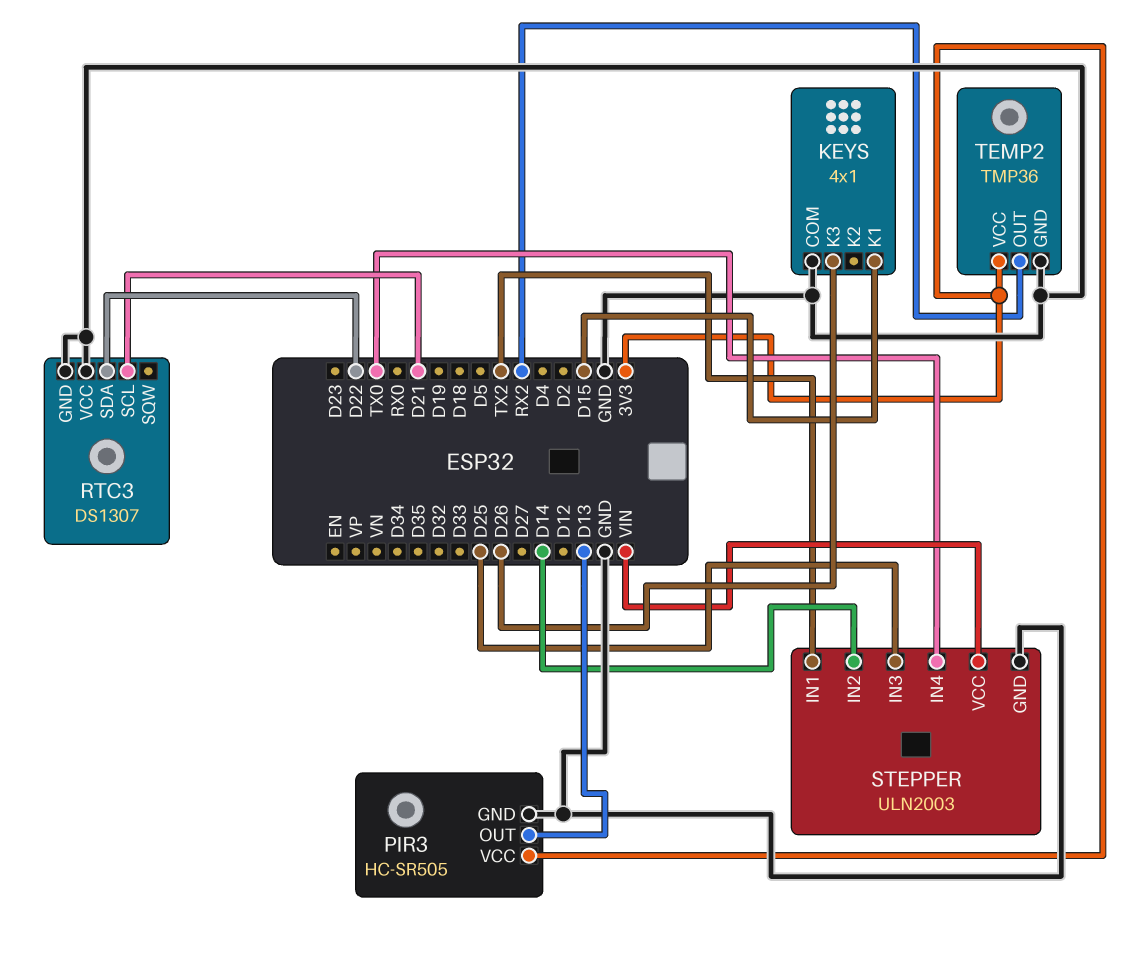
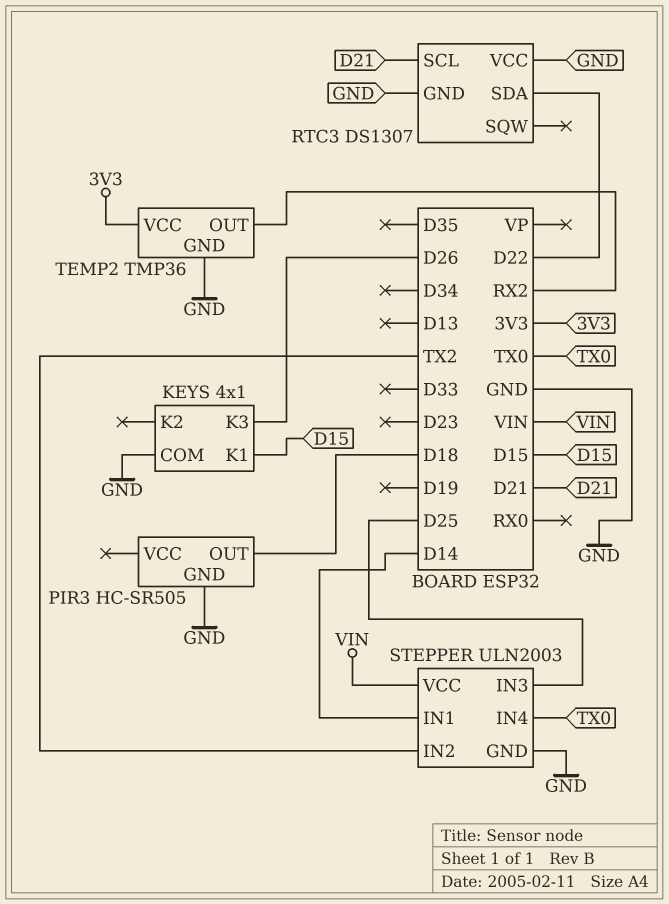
PIR3 pin OUT: D13 -> D18
PIR3 pin VCC: 3V3 -> none
STEPPER pin IN1: TX2 -> D14
STEPPER pin IN2: D14 -> TX2

